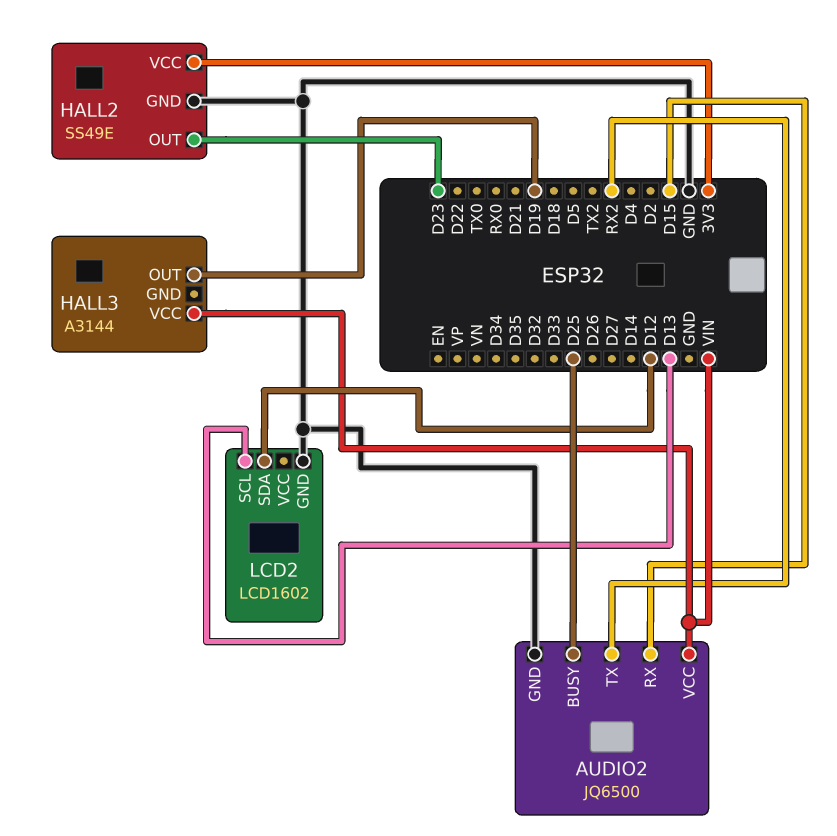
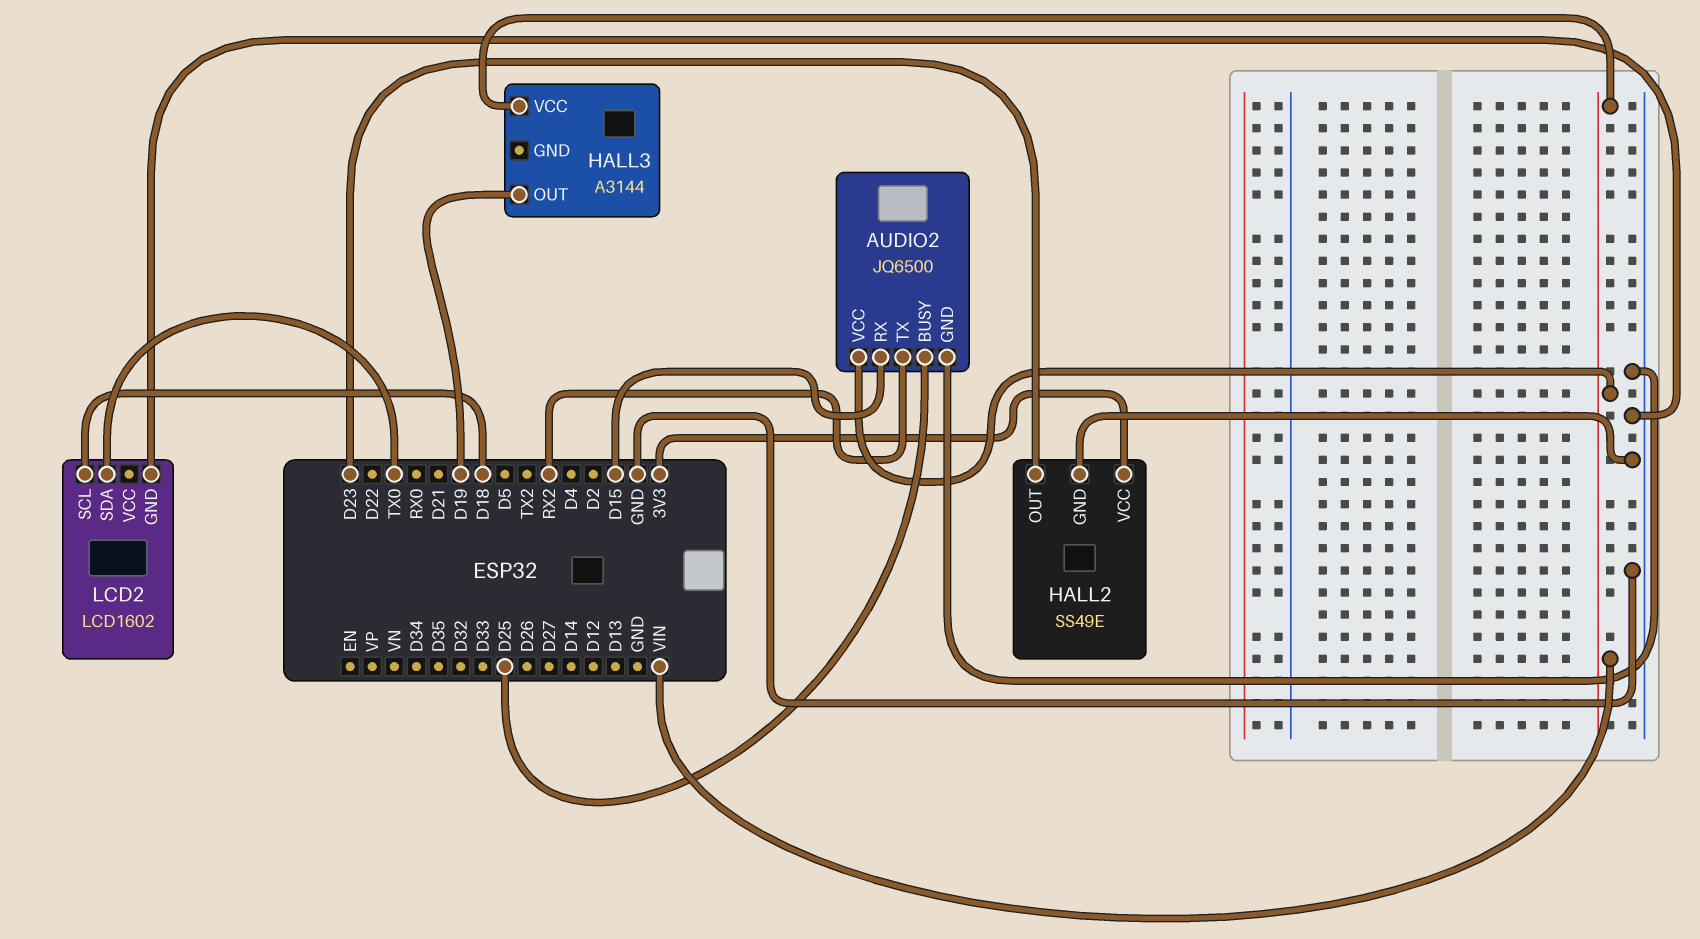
LCD2 pin SCL: D13 -> D18
LCD2 pin SDA: D12 -> TX0

